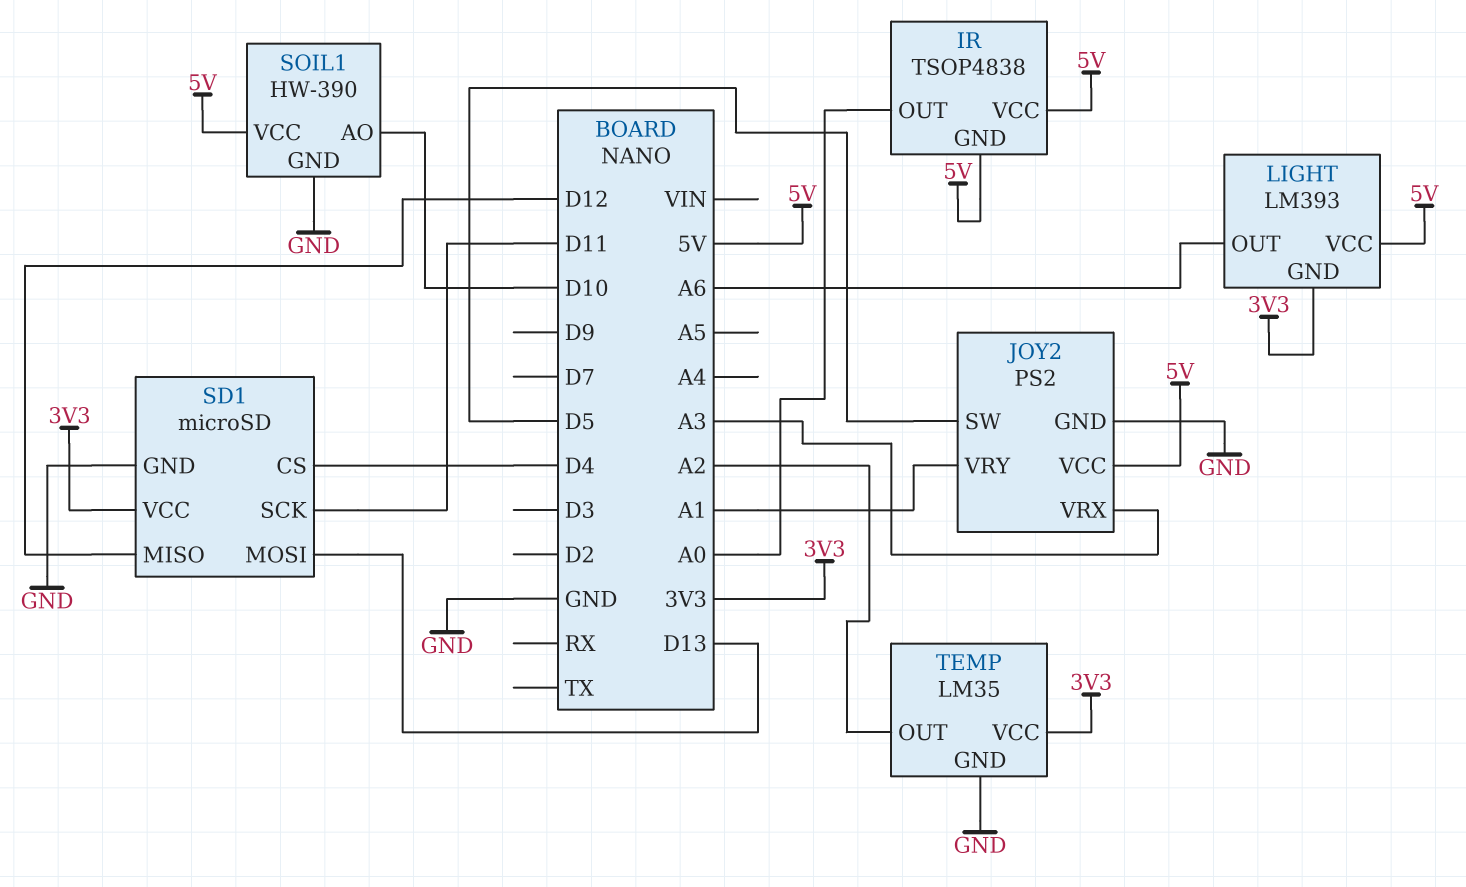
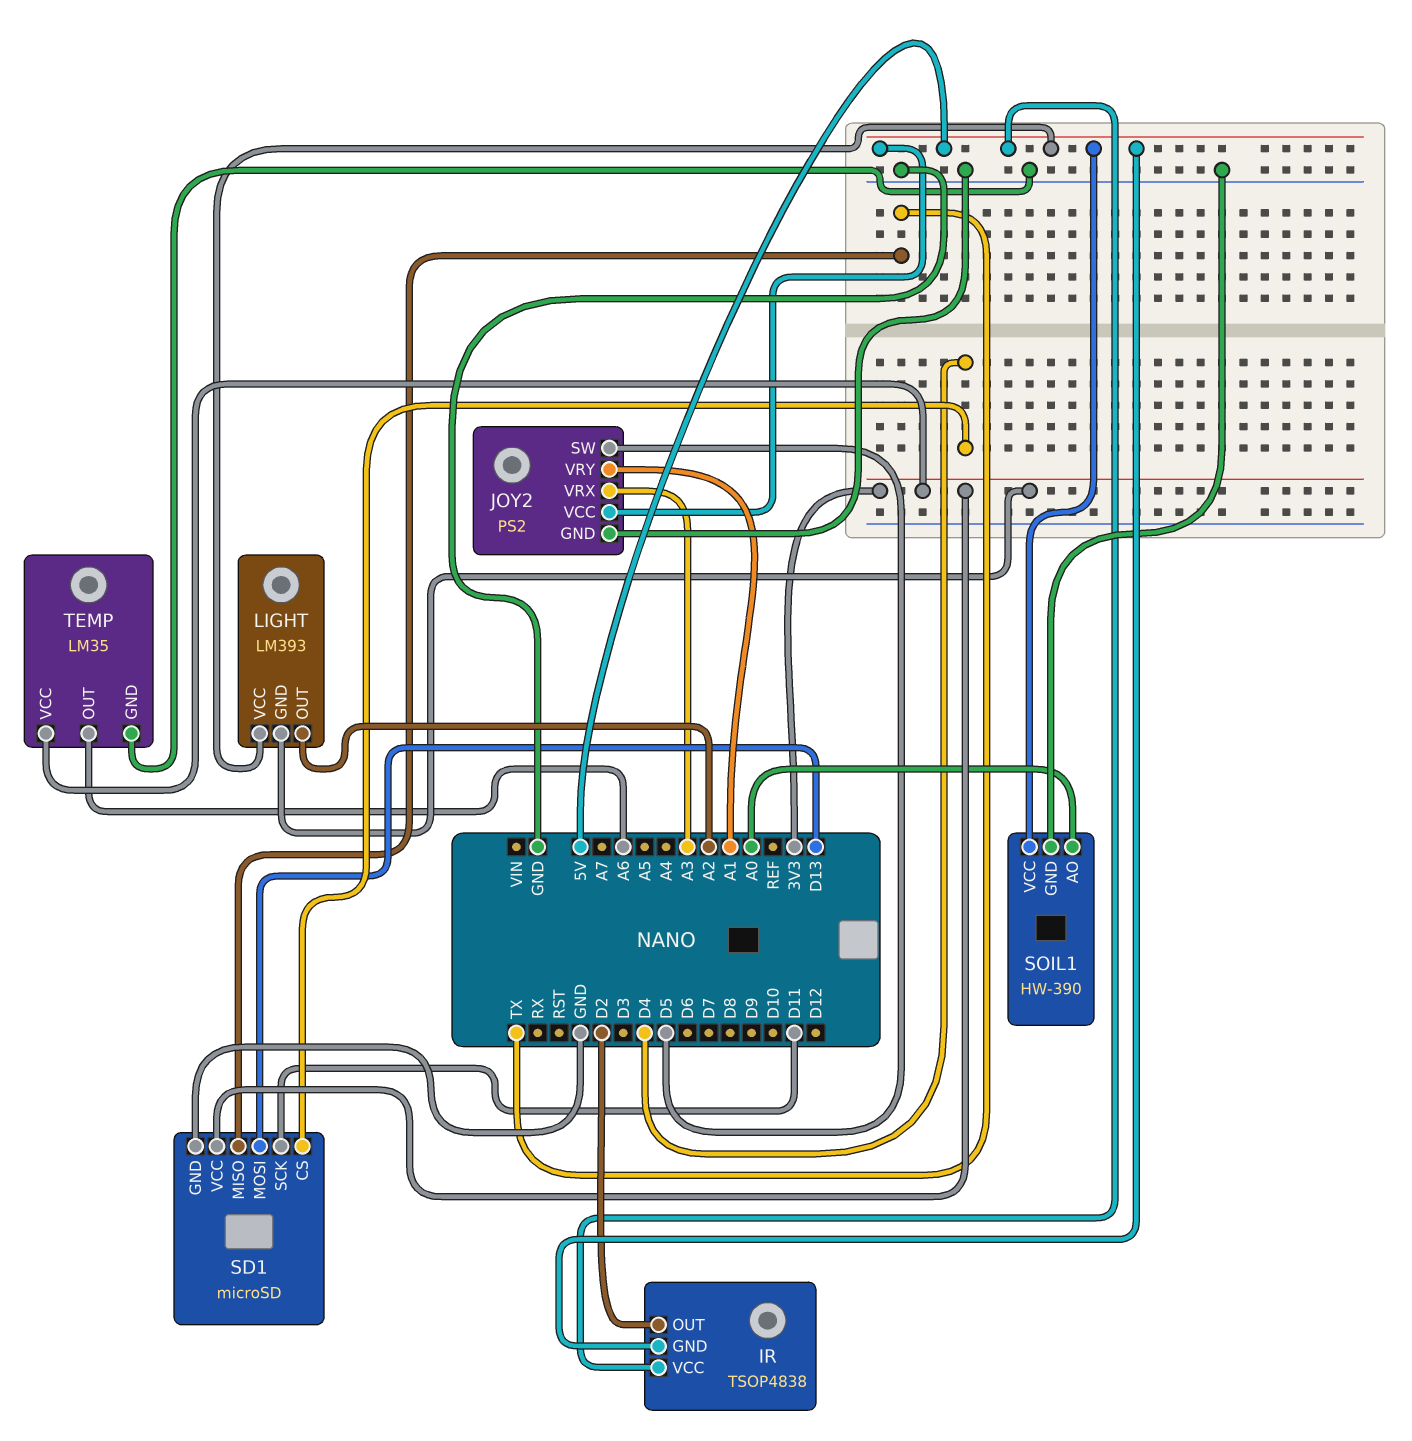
IR pin OUT: A0 -> D2
LIGHT pin OUT: A6 -> A2
SD1 pin MISO: D12 -> TX
SOIL1 pin AO: D10 -> A0
TEMP pin OUT: A2 -> A6

